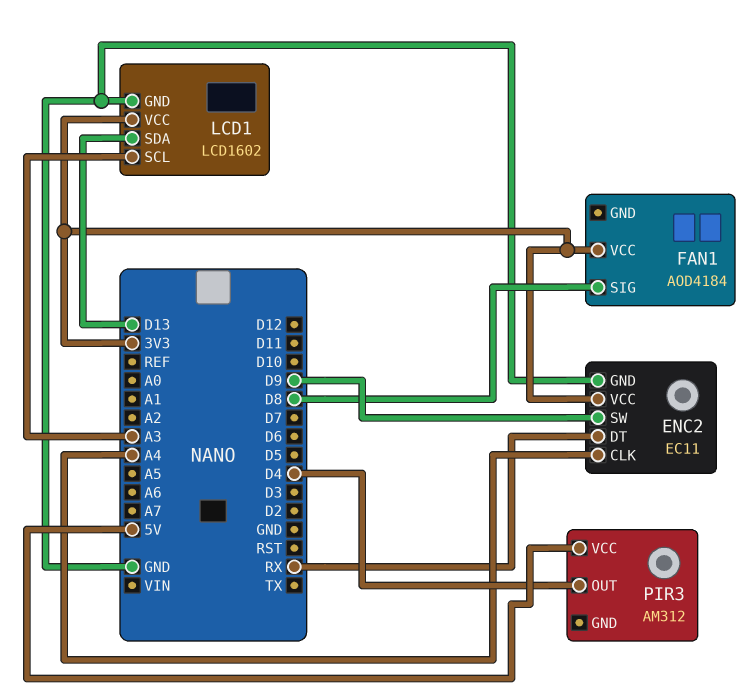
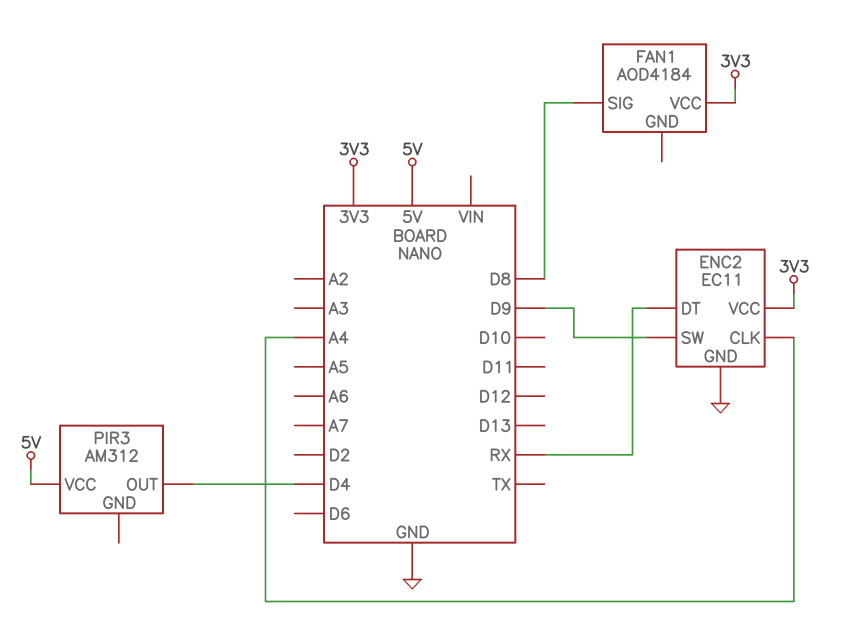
LCD1: LCD1602 -> none
LCD1 pin GND: GND -> none
LCD1 pin SCL: A3 -> none
LCD1 pin SDA: D13 -> none
LCD1 pin VCC: 3V3 -> none

